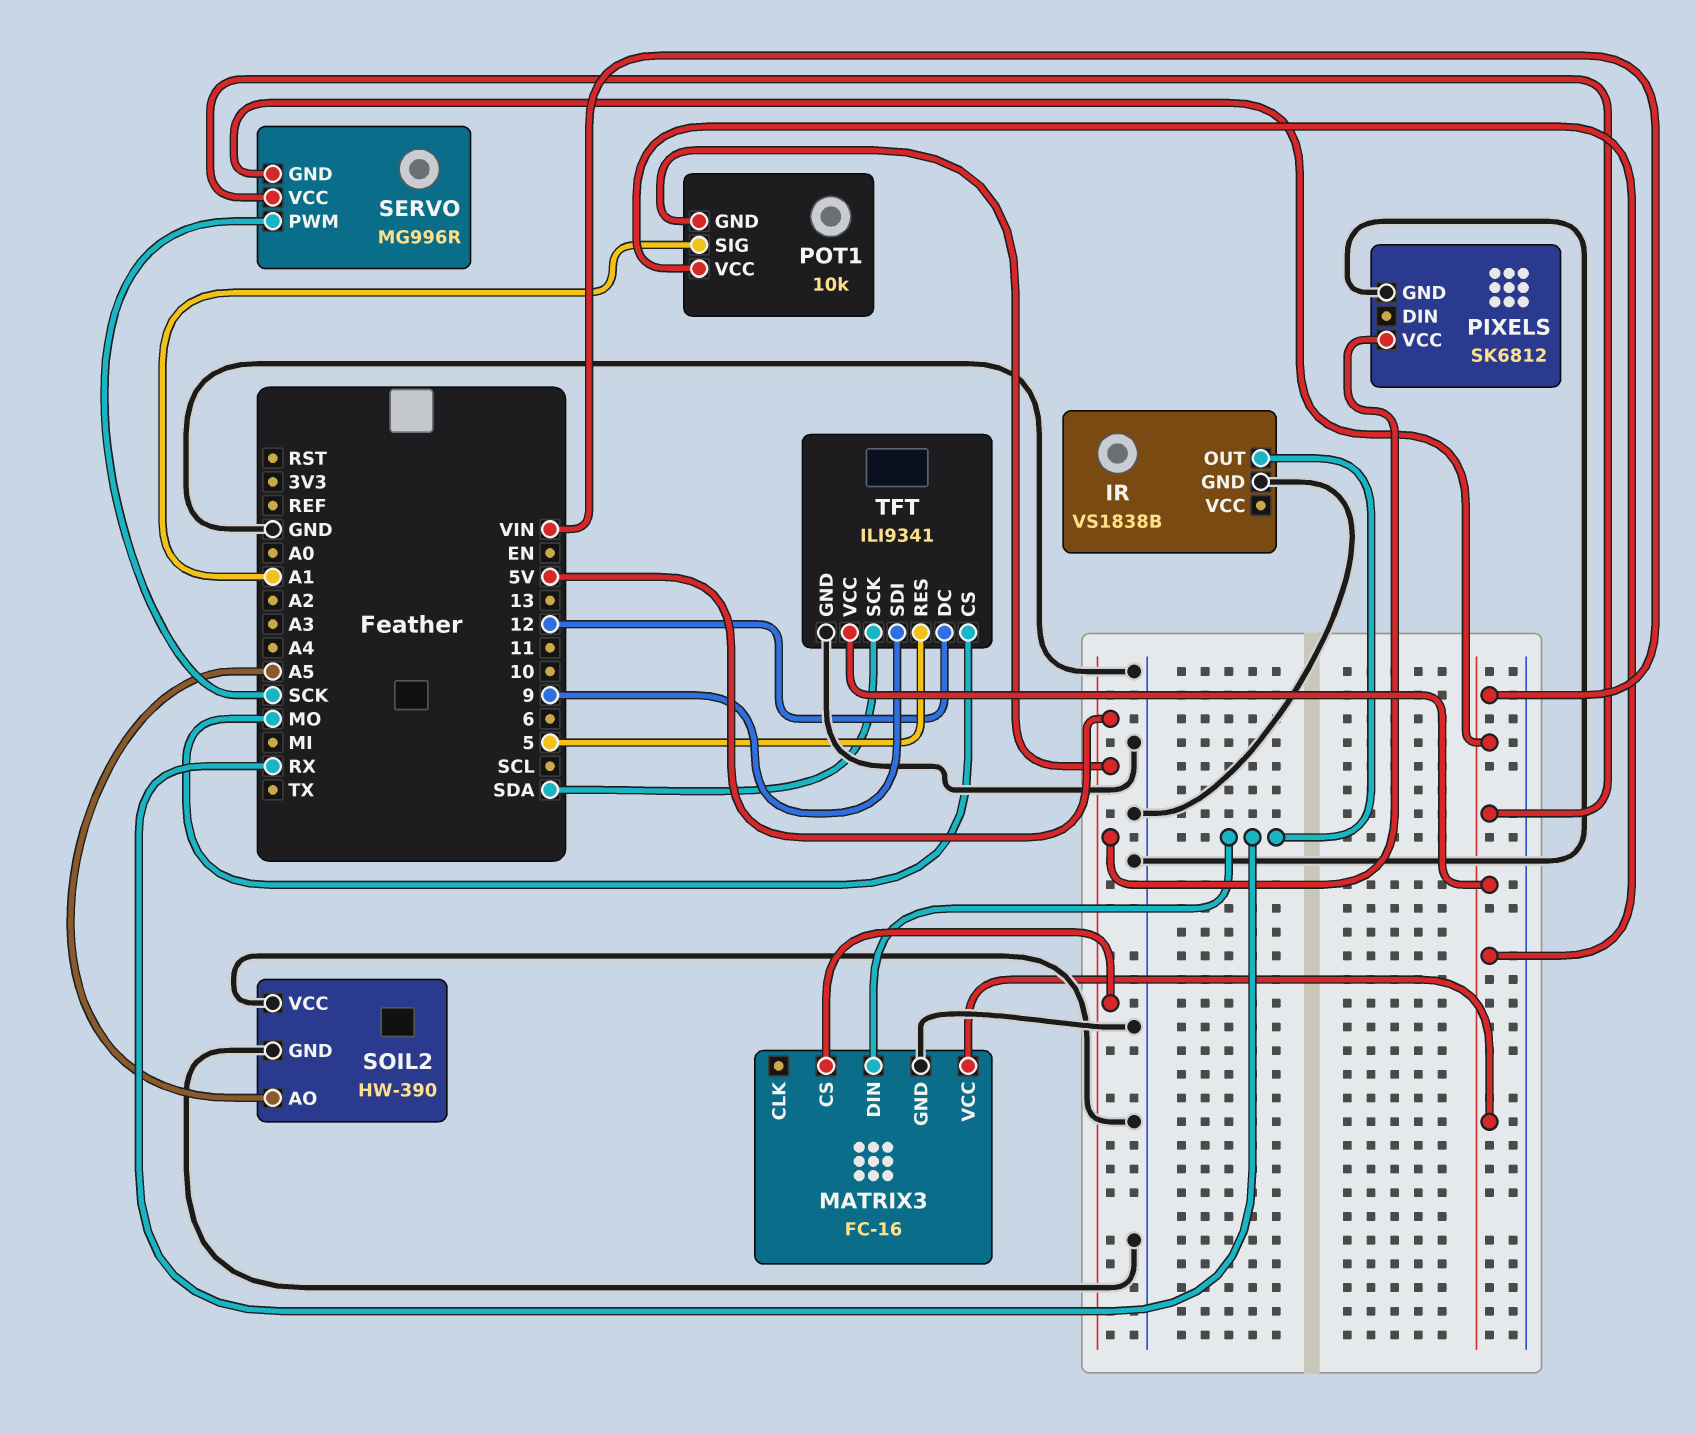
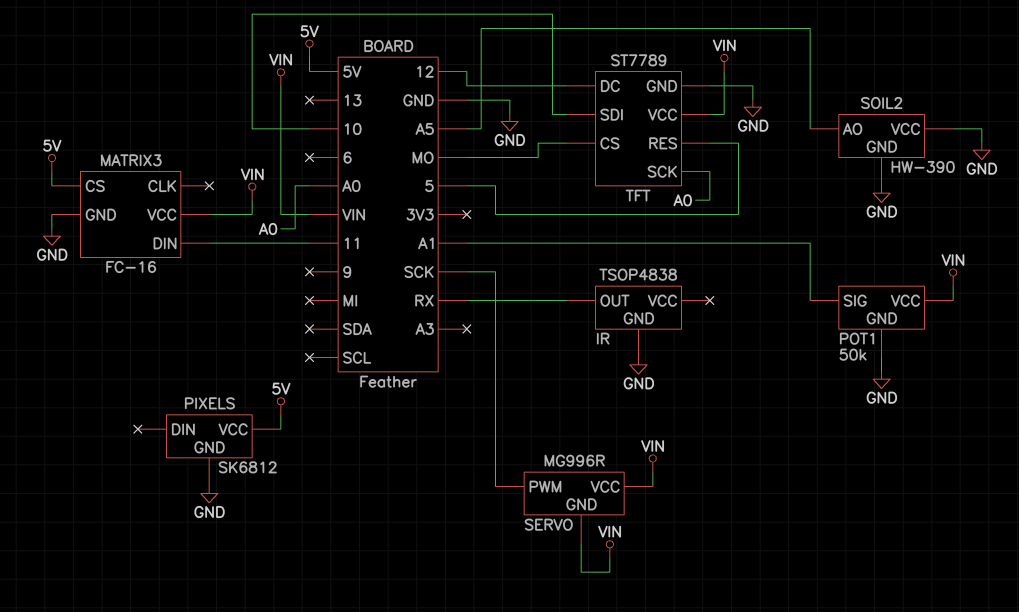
IR: VS1838B -> TSOP4838
MATRIX3 pin DIN: RX -> 11
POT1: 10k -> 50k
POT1 pin GND: 5V -> GND
TFT: ILI9341 -> ST7789
TFT pin SCK: SDA -> A0
TFT pin SDI: 9 -> 10

